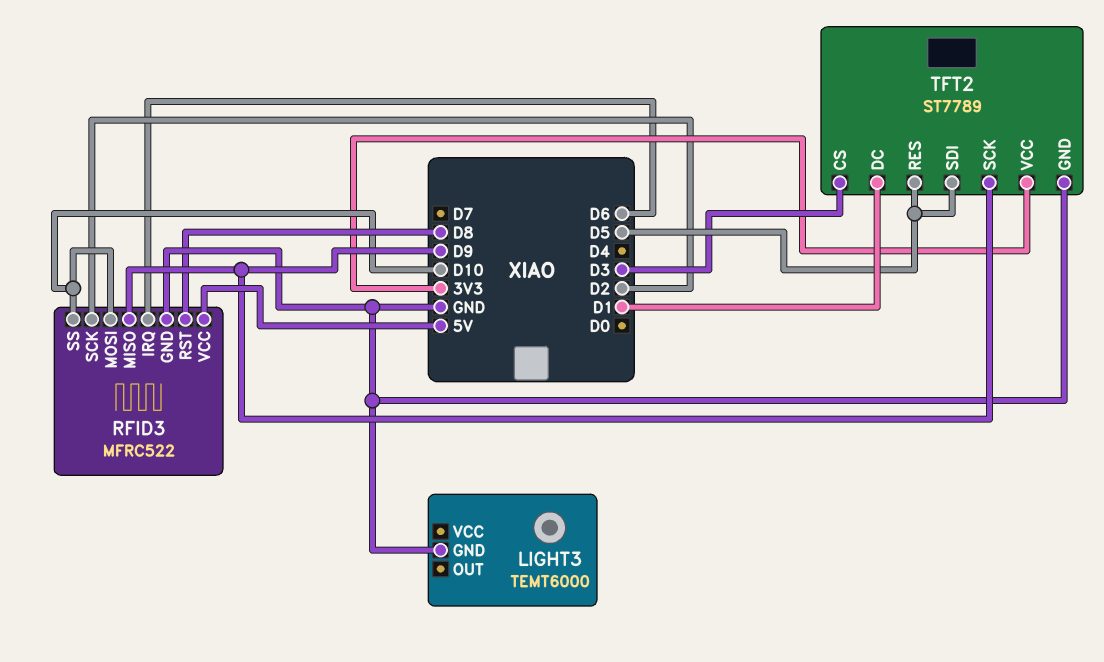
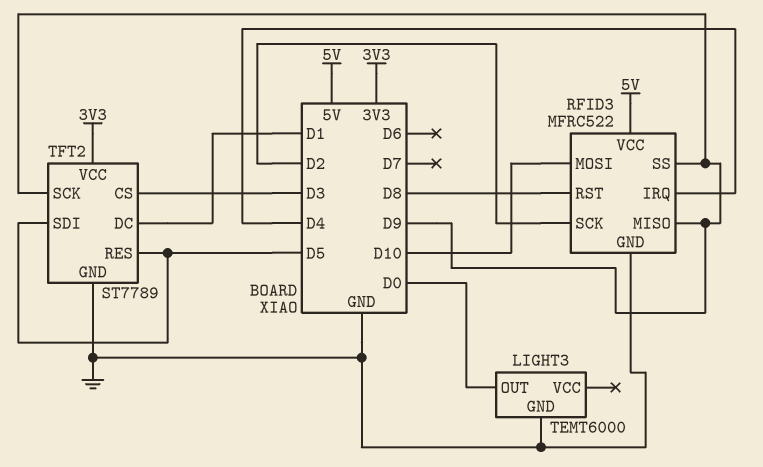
LIGHT3 pin OUT: none -> D0
RFID3 pin IRQ: D6 -> D4
RFID3 pin SS: D10 -> D9

